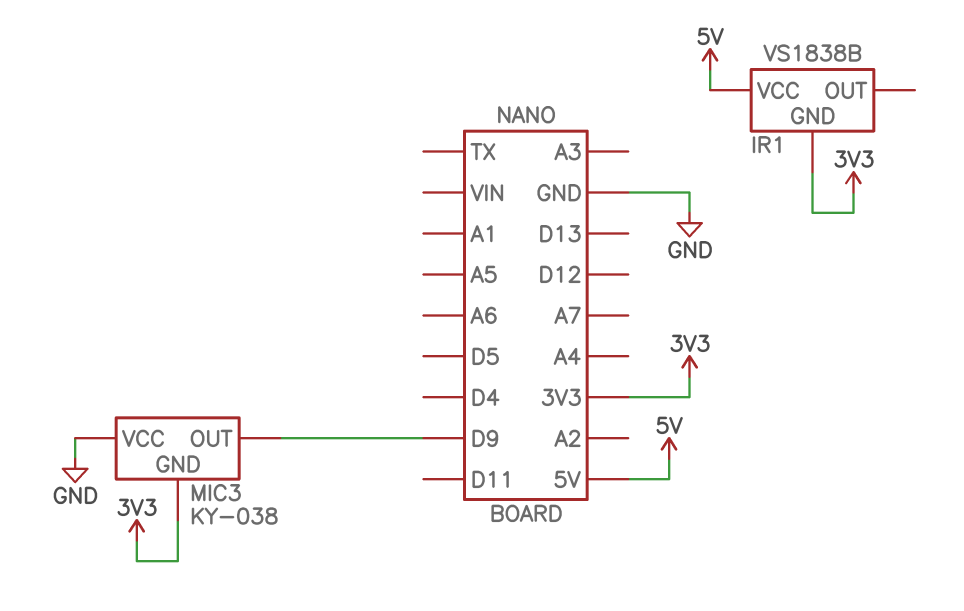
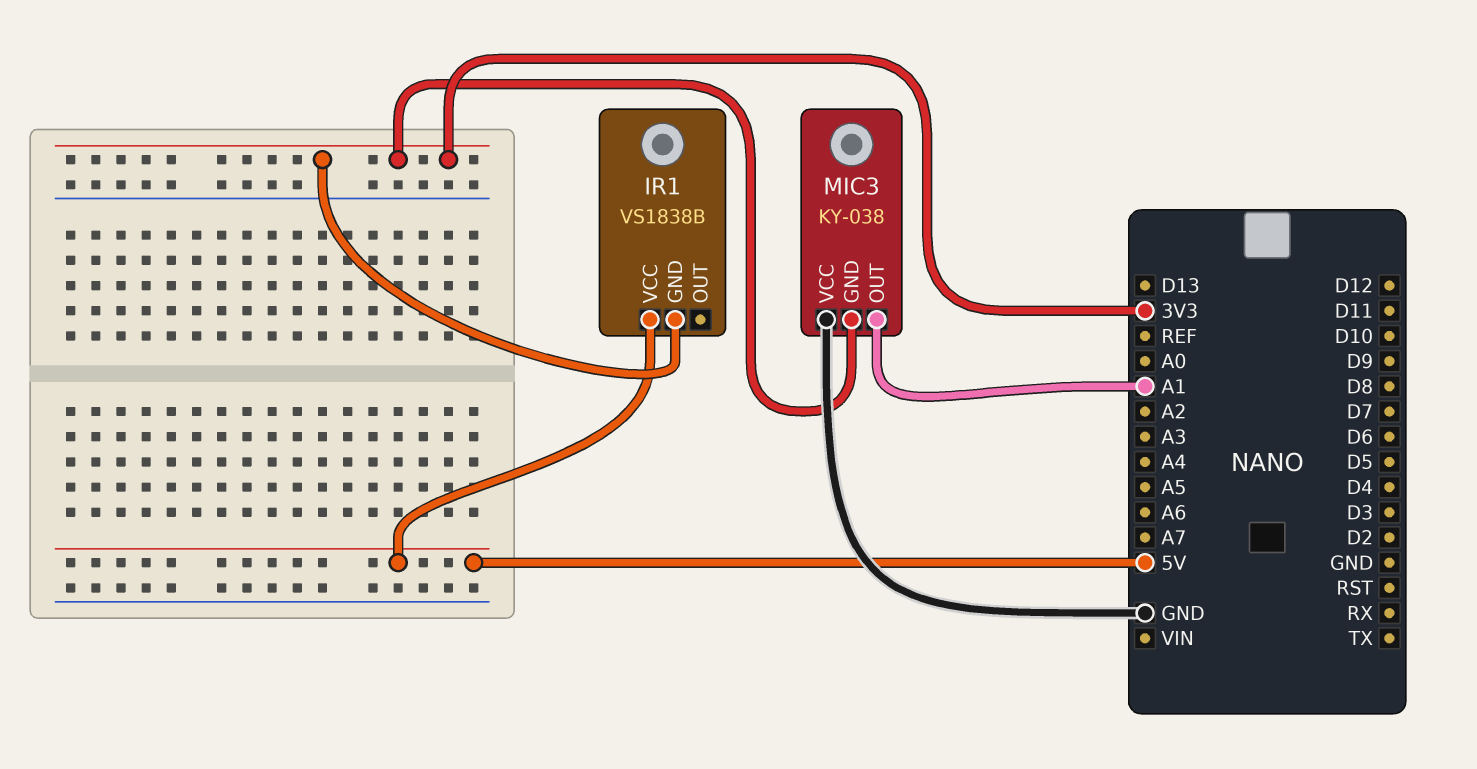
MIC3 pin OUT: D9 -> A1

